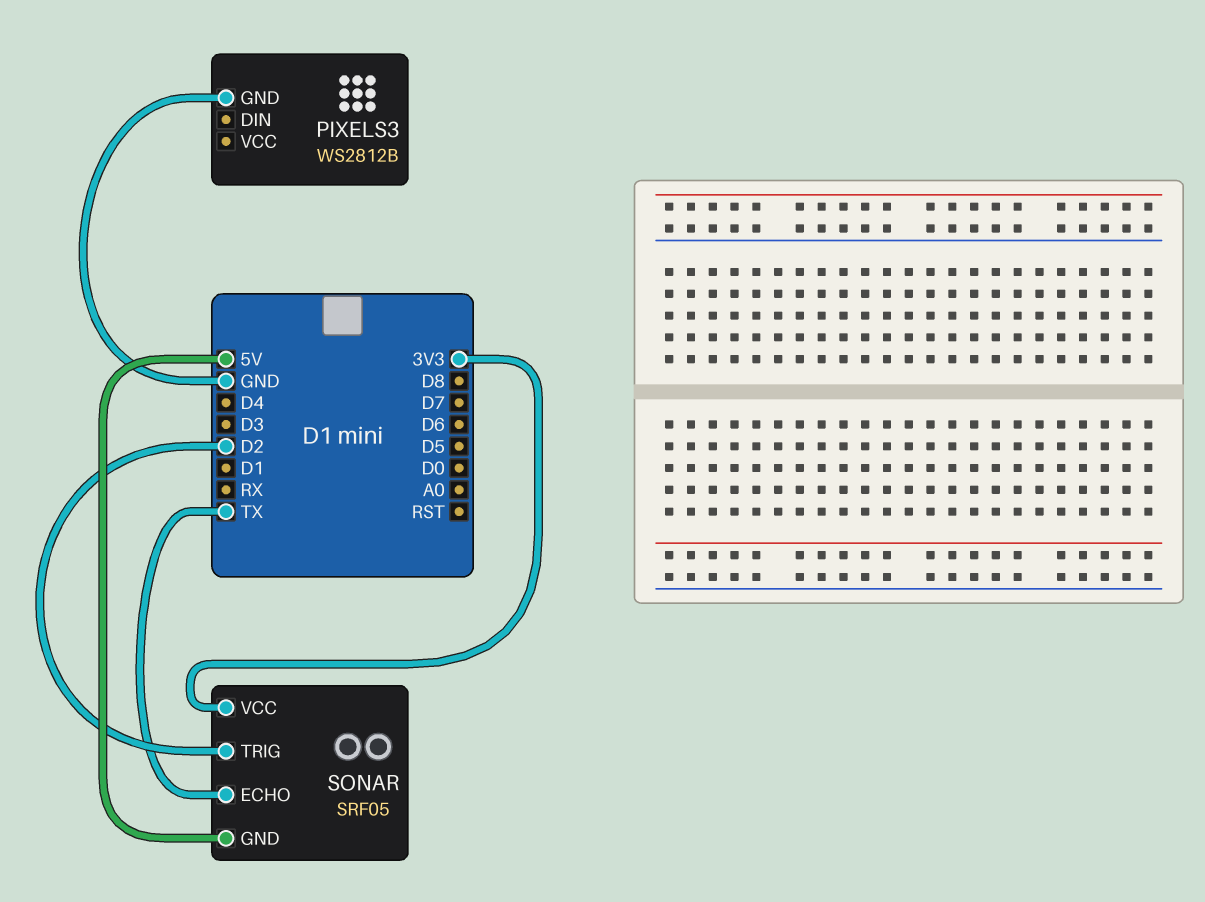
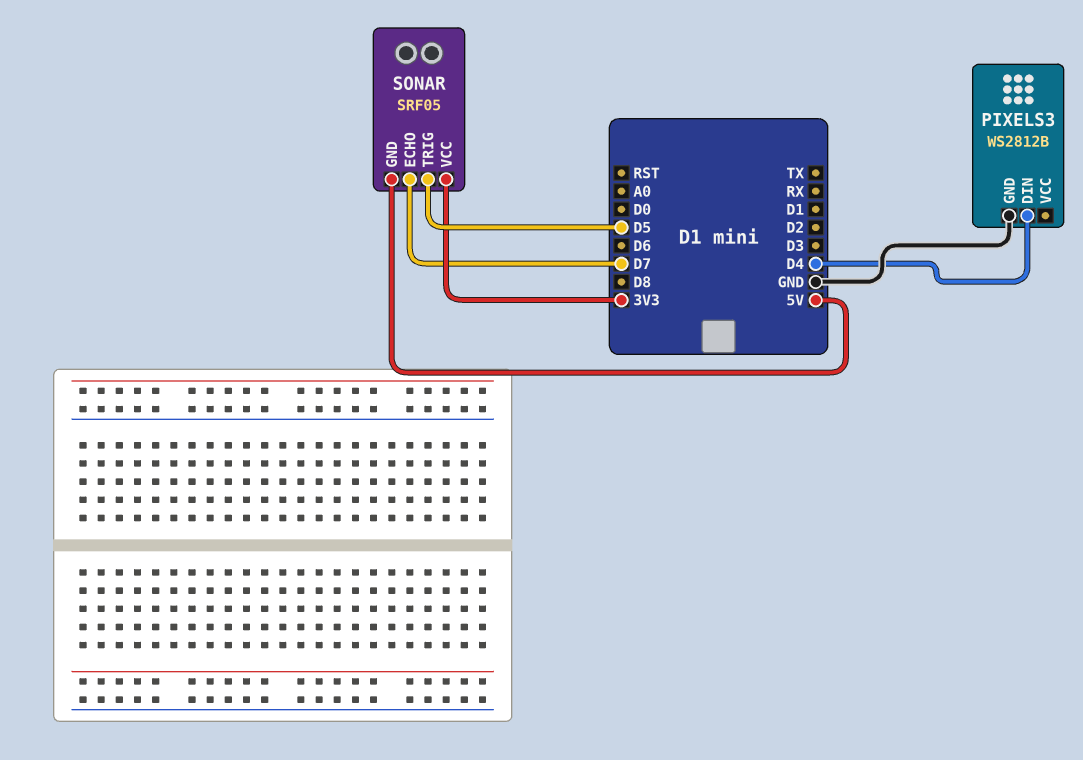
PIXELS3 pin DIN: none -> D4
SONAR pin ECHO: TX -> D7
SONAR pin TRIG: D2 -> D5

